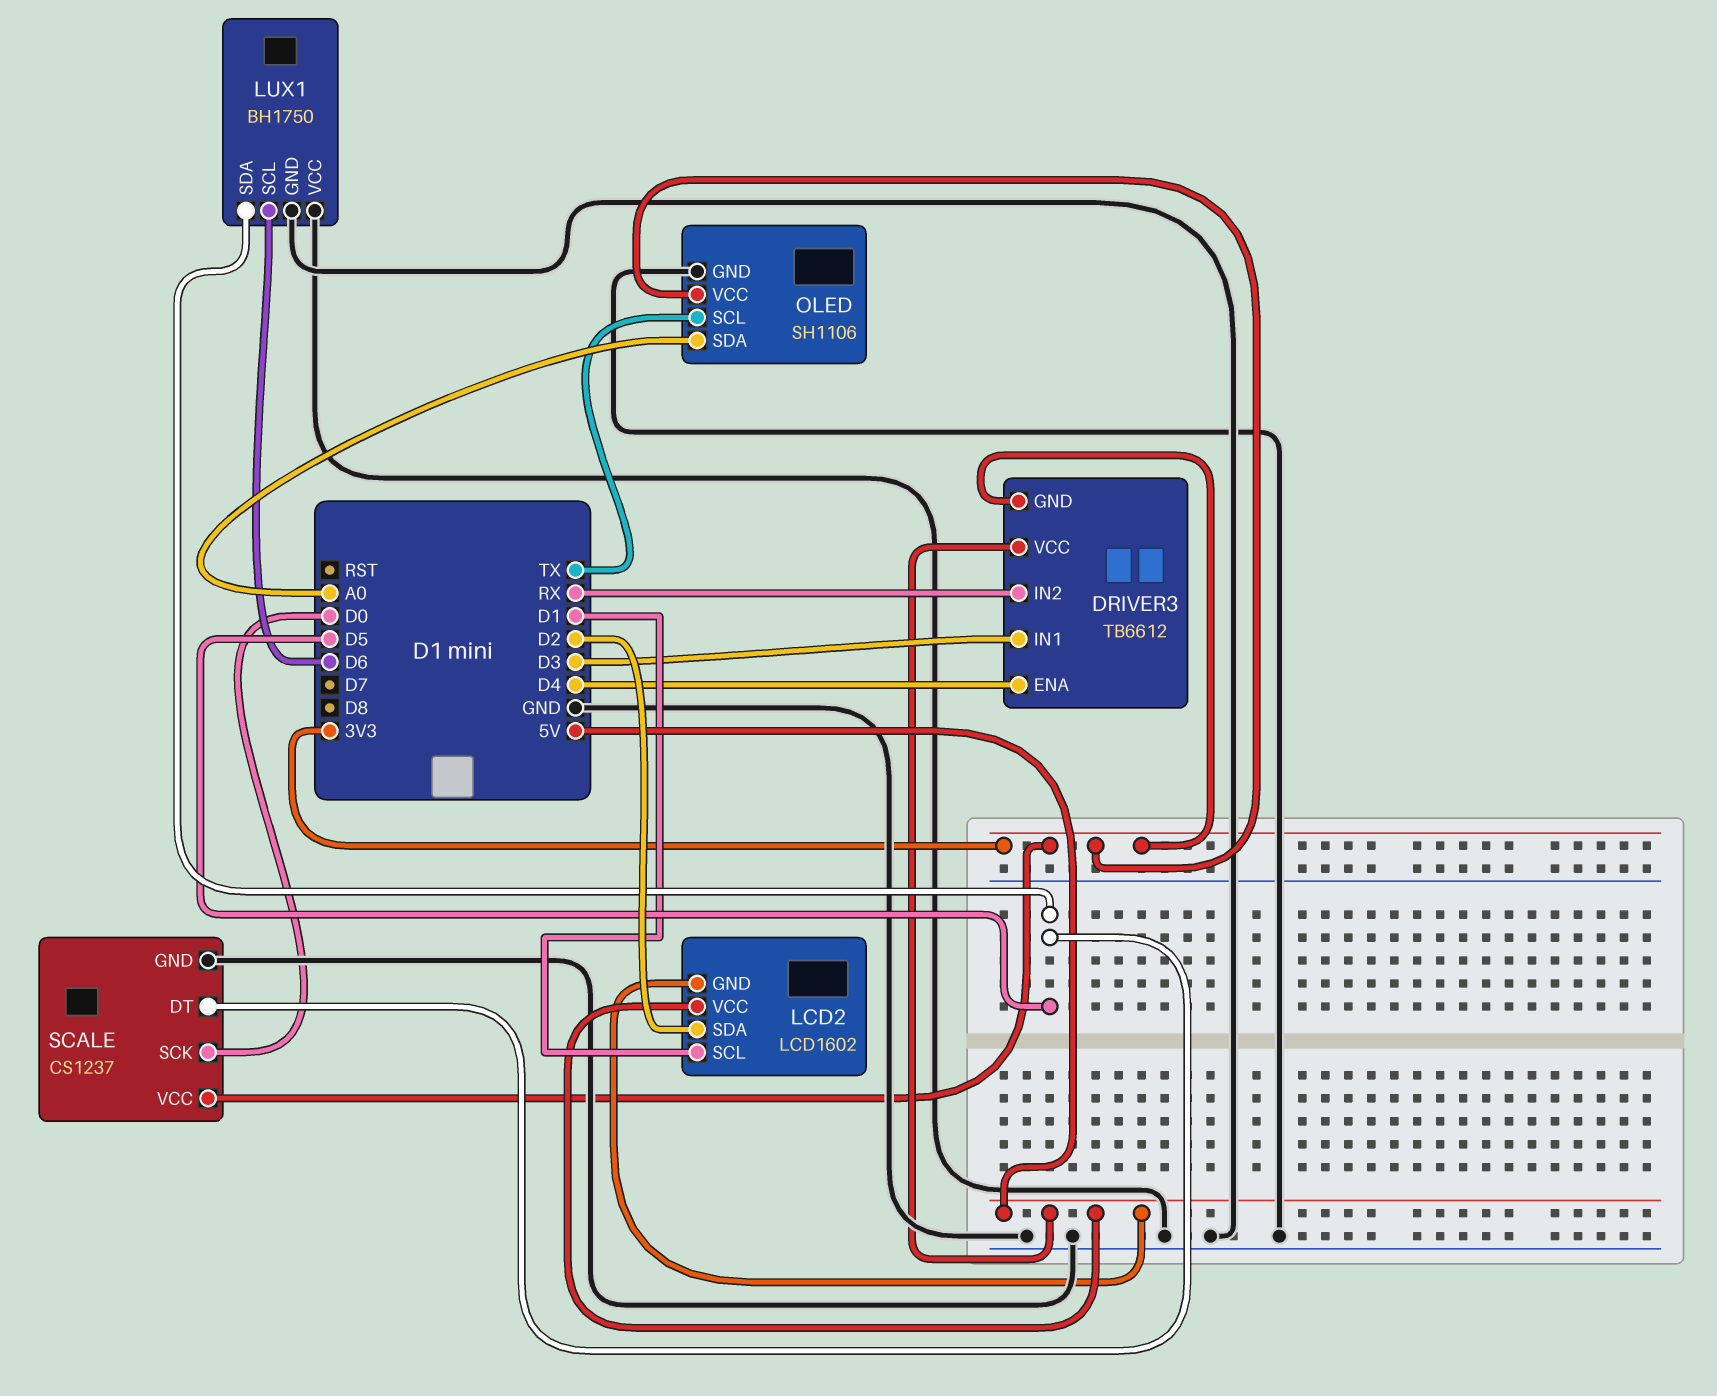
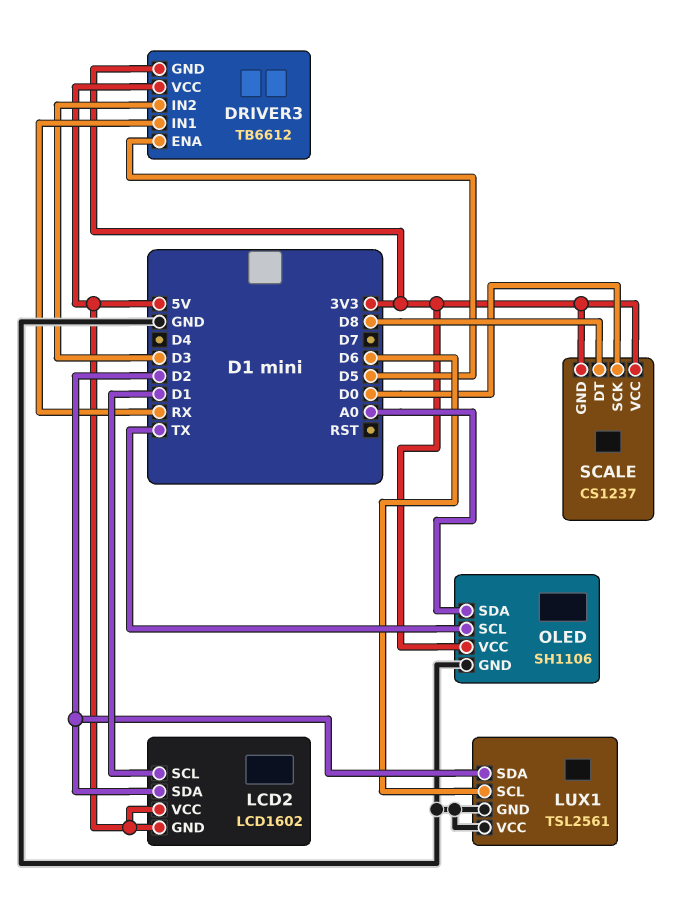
DRIVER3 pin ENA: D4 -> D5
DRIVER3 pin IN1: D3 -> RX
DRIVER3 pin IN2: RX -> D3
LUX1: BH1750 -> TSL2561
LUX1 pin SDA: D5 -> D2
SCALE pin DT: D5 -> D8
SCALE pin GND: GND -> 3V3

